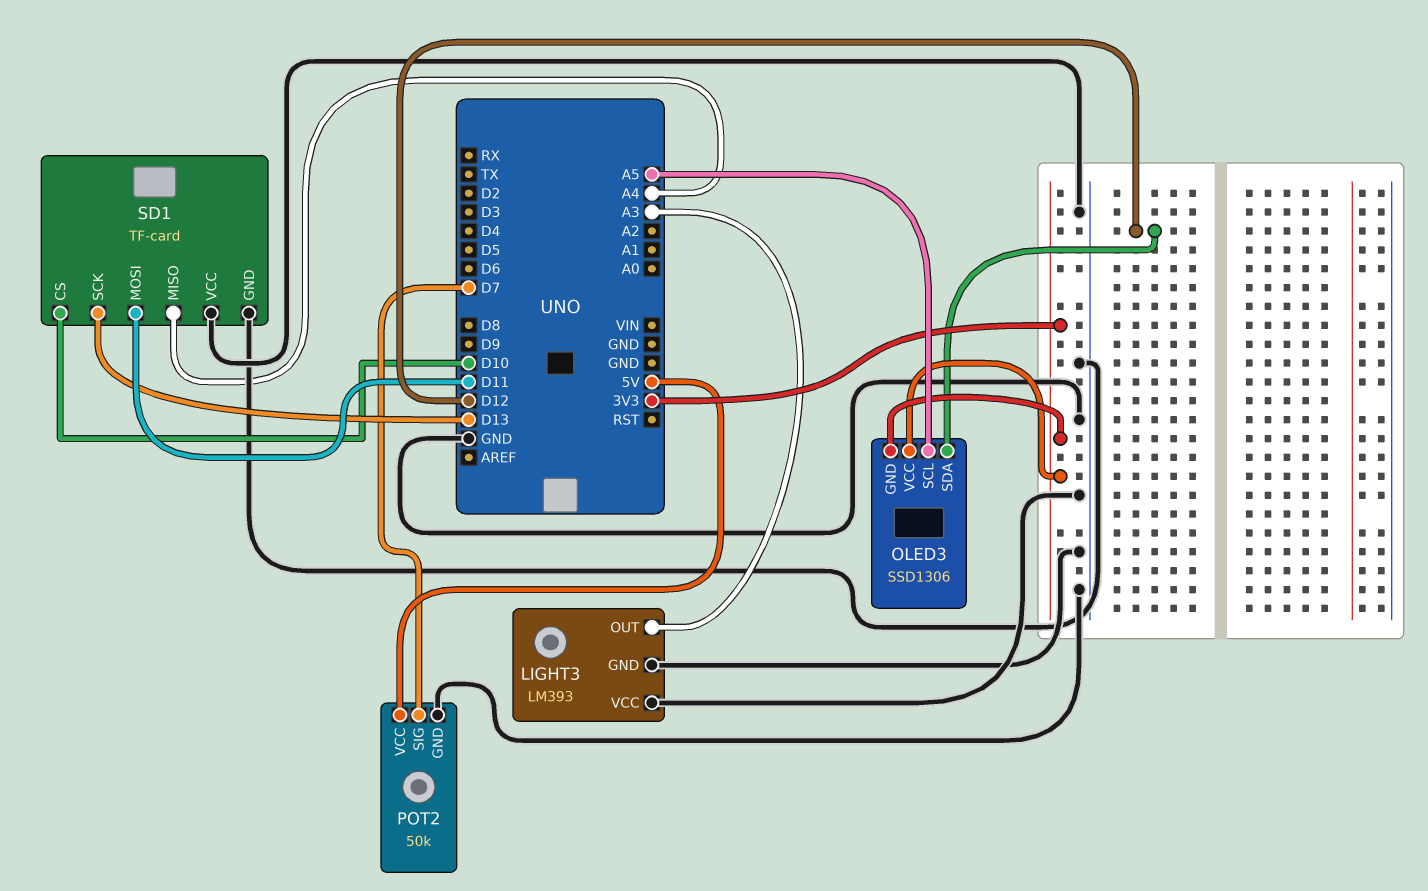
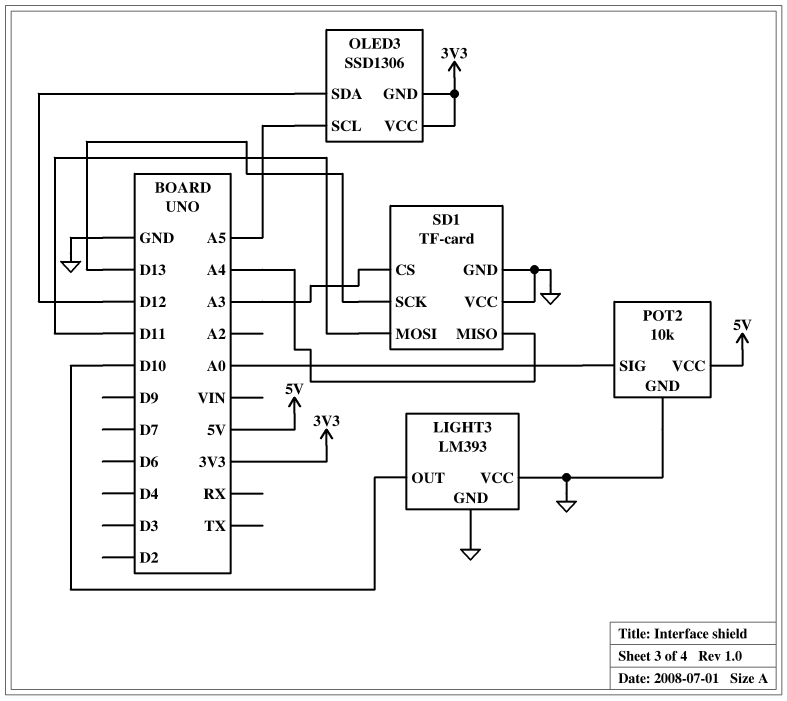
LIGHT3 pin OUT: A3 -> D10
POT2: 50k -> 10k
POT2 pin SIG: D7 -> A0
SD1 pin CS: D10 -> A3

